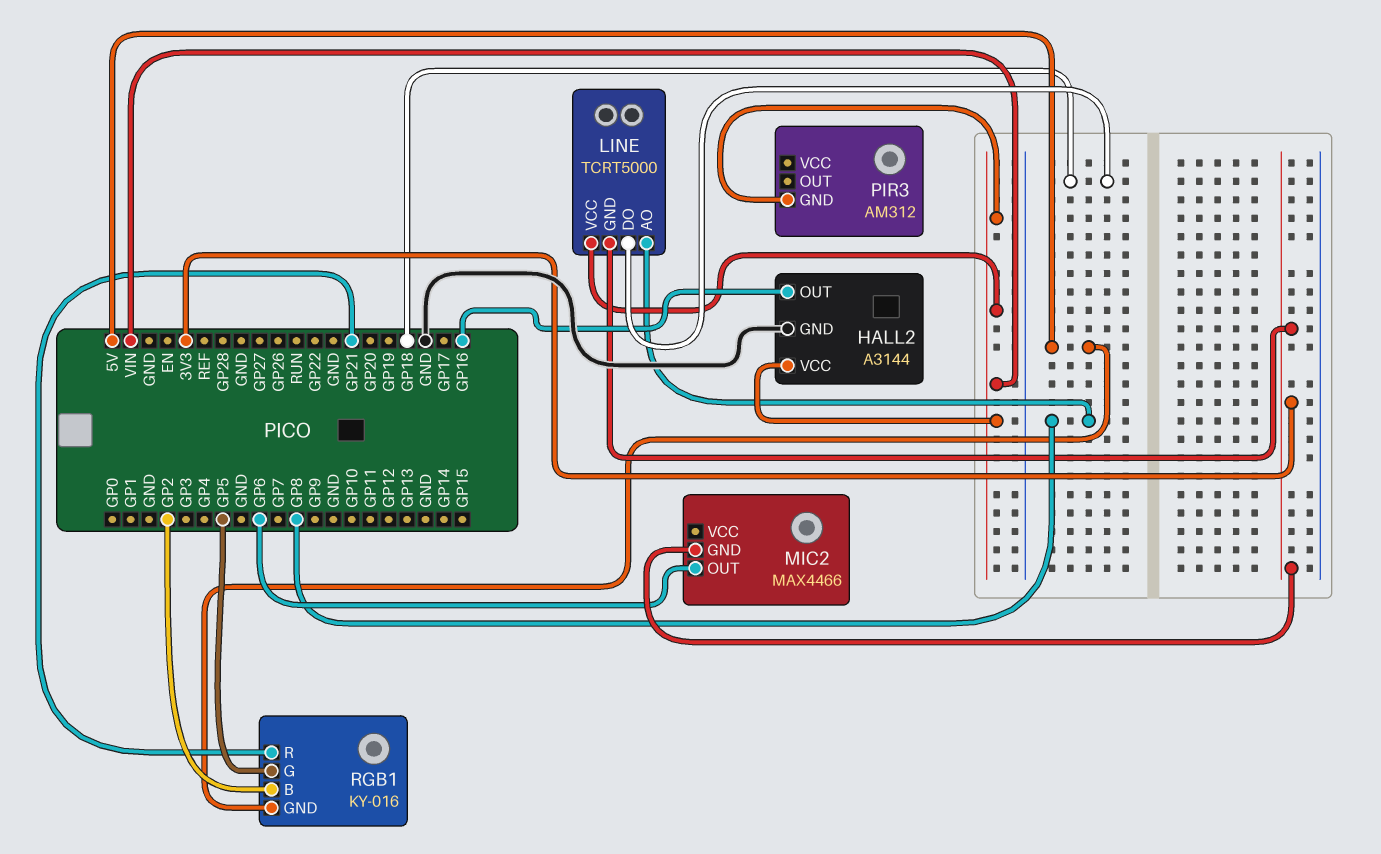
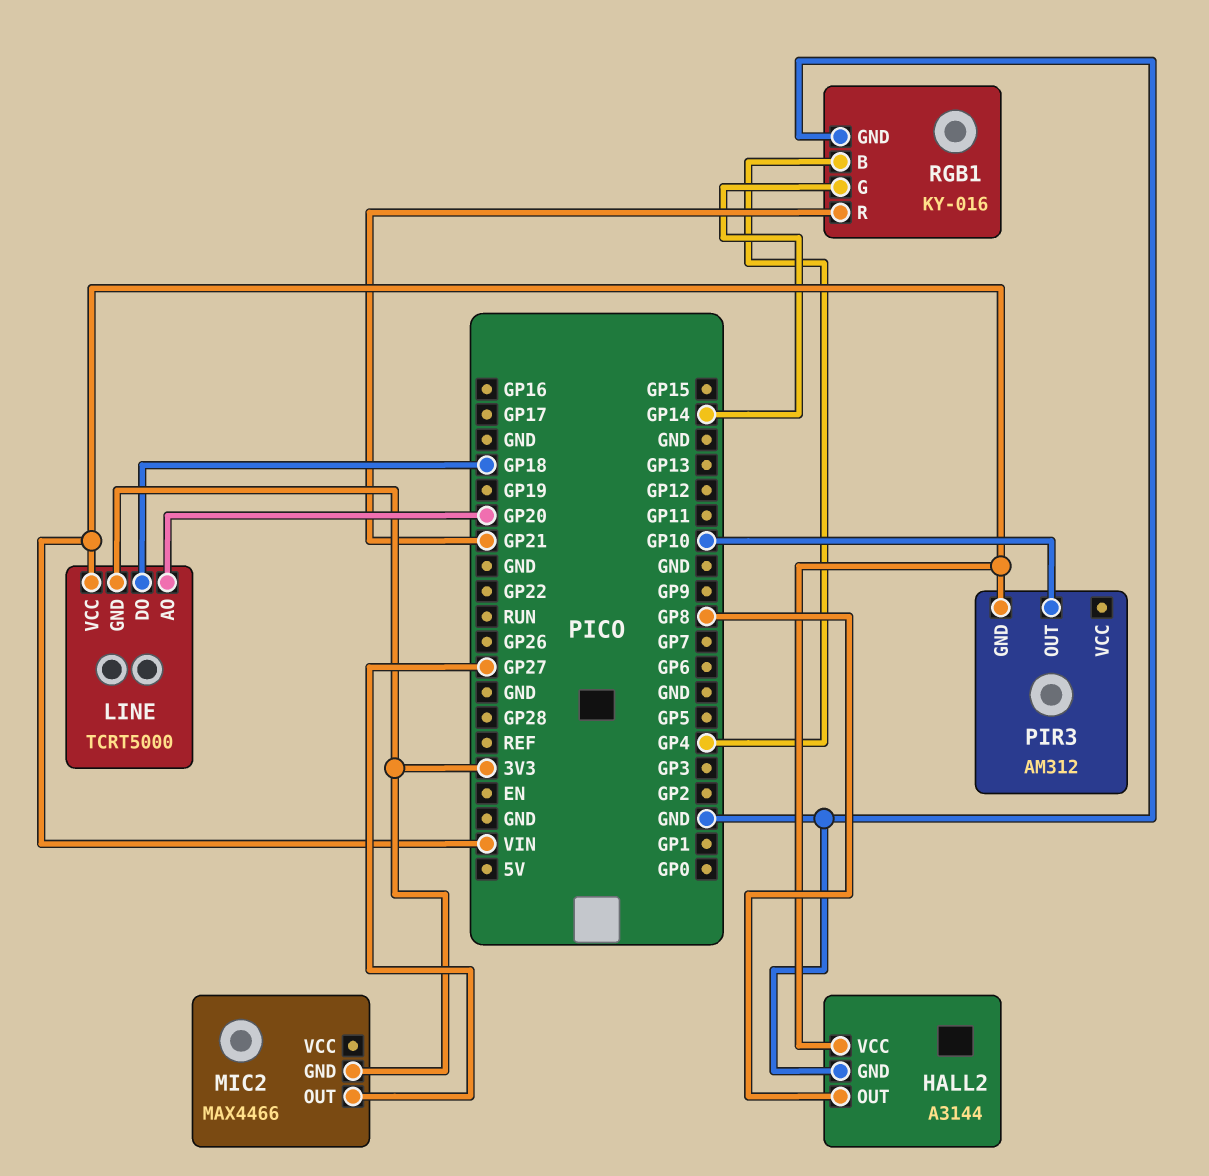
HALL2 pin OUT: GP16 -> GP8
LINE pin AO: GP8 -> GP20
MIC2 pin OUT: GP6 -> GP27
PIR3 pin OUT: none -> GP10
RGB1 pin B: GP2 -> GP4
RGB1 pin G: GP5 -> GP14
RGB1 pin GND: 5V -> GND

